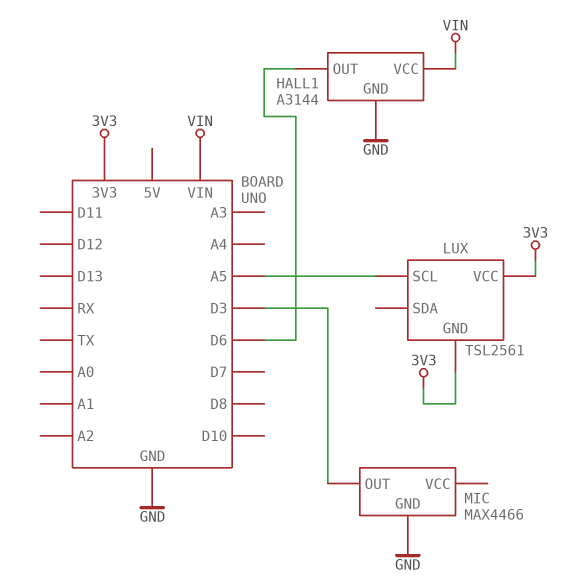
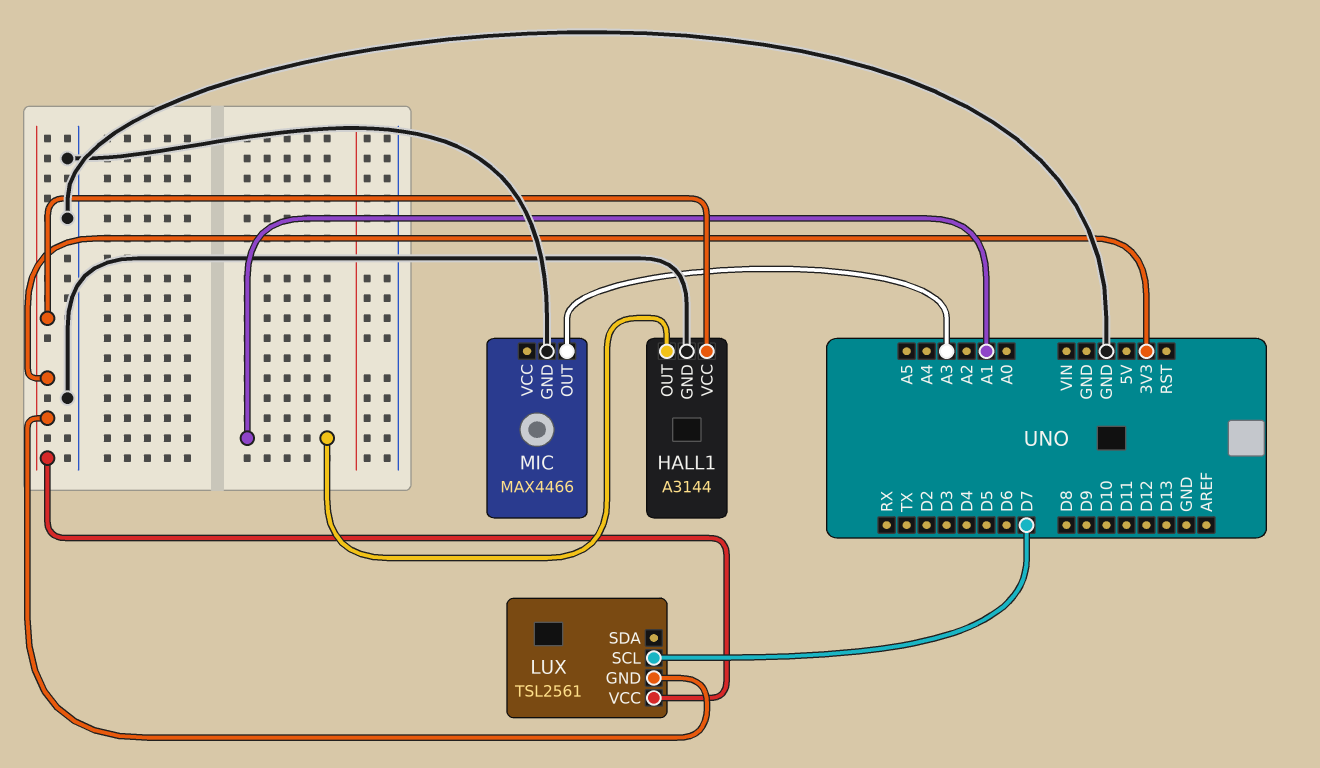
HALL1 pin OUT: D6 -> A1
HALL1 pin VCC: VIN -> 3V3
LUX pin SCL: A5 -> D7
MIC pin OUT: D3 -> A3

